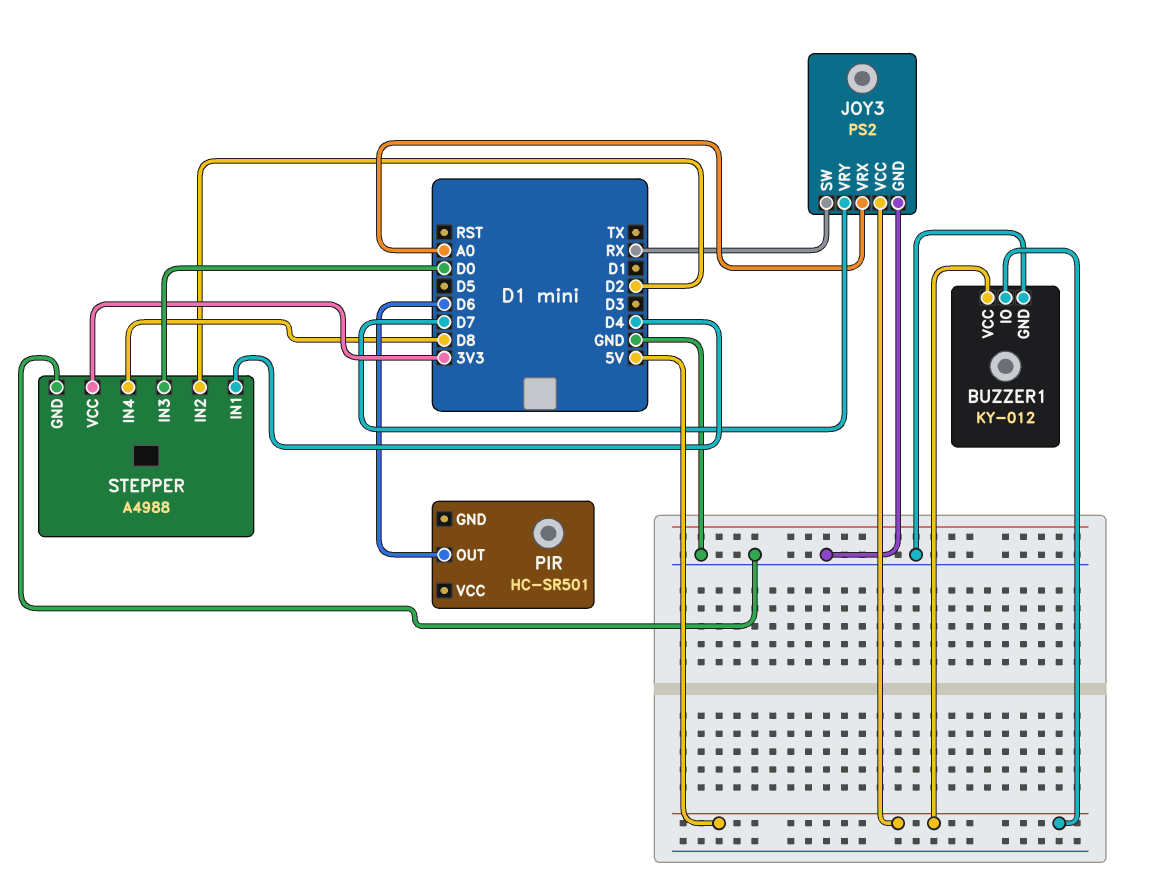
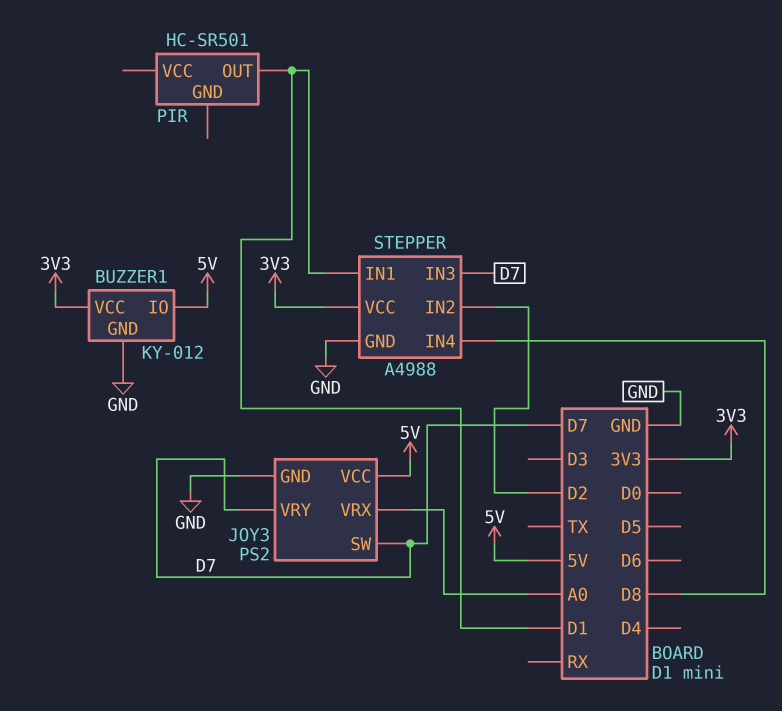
BUZZER1 pin VCC: 5V -> 3V3
JOY3 pin SW: RX -> D7
PIR pin OUT: D6 -> D1
STEPPER pin IN1: D4 -> D1
STEPPER pin IN3: D0 -> D7

